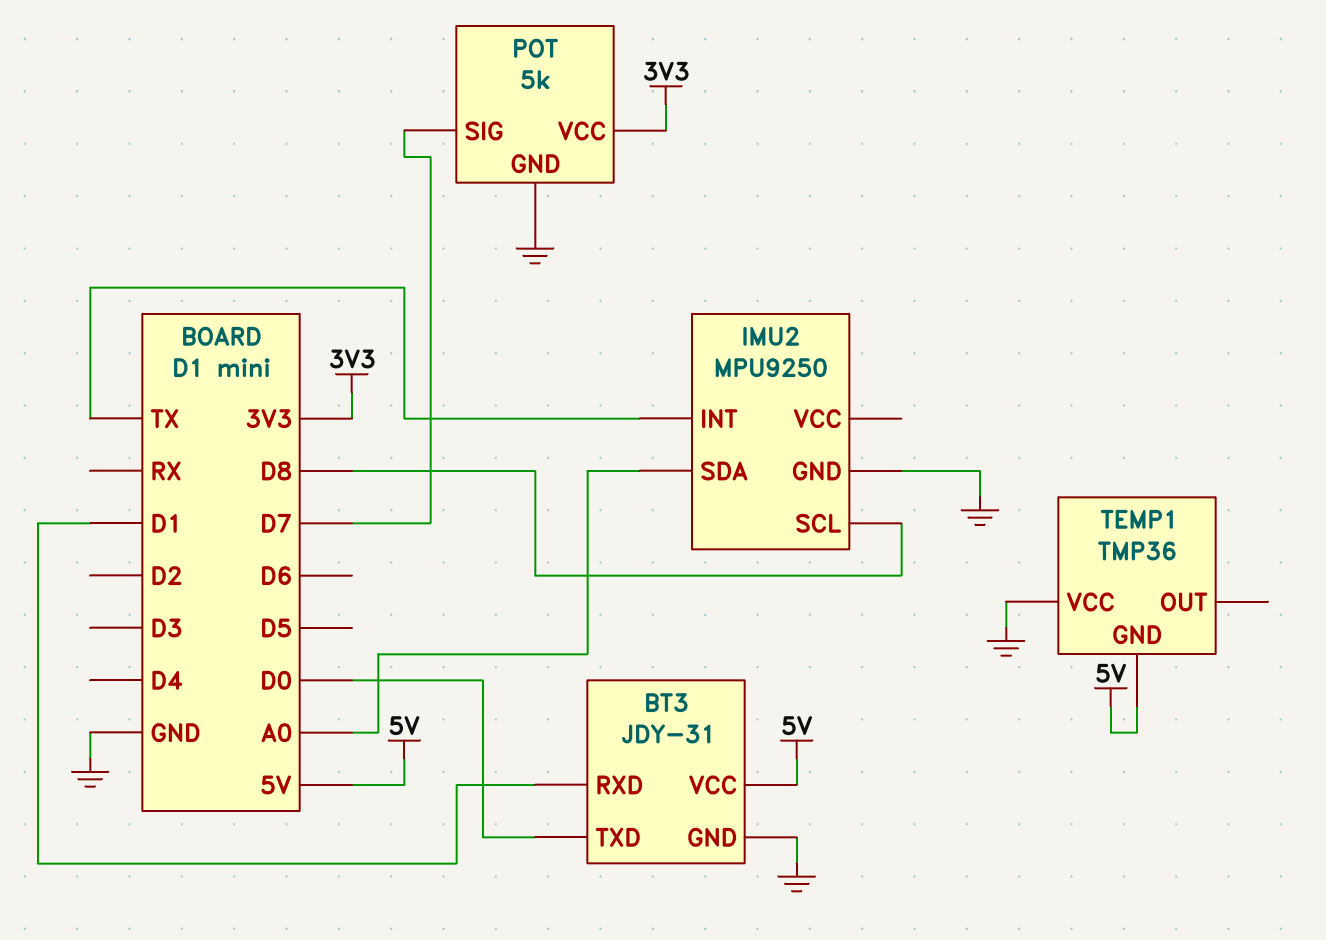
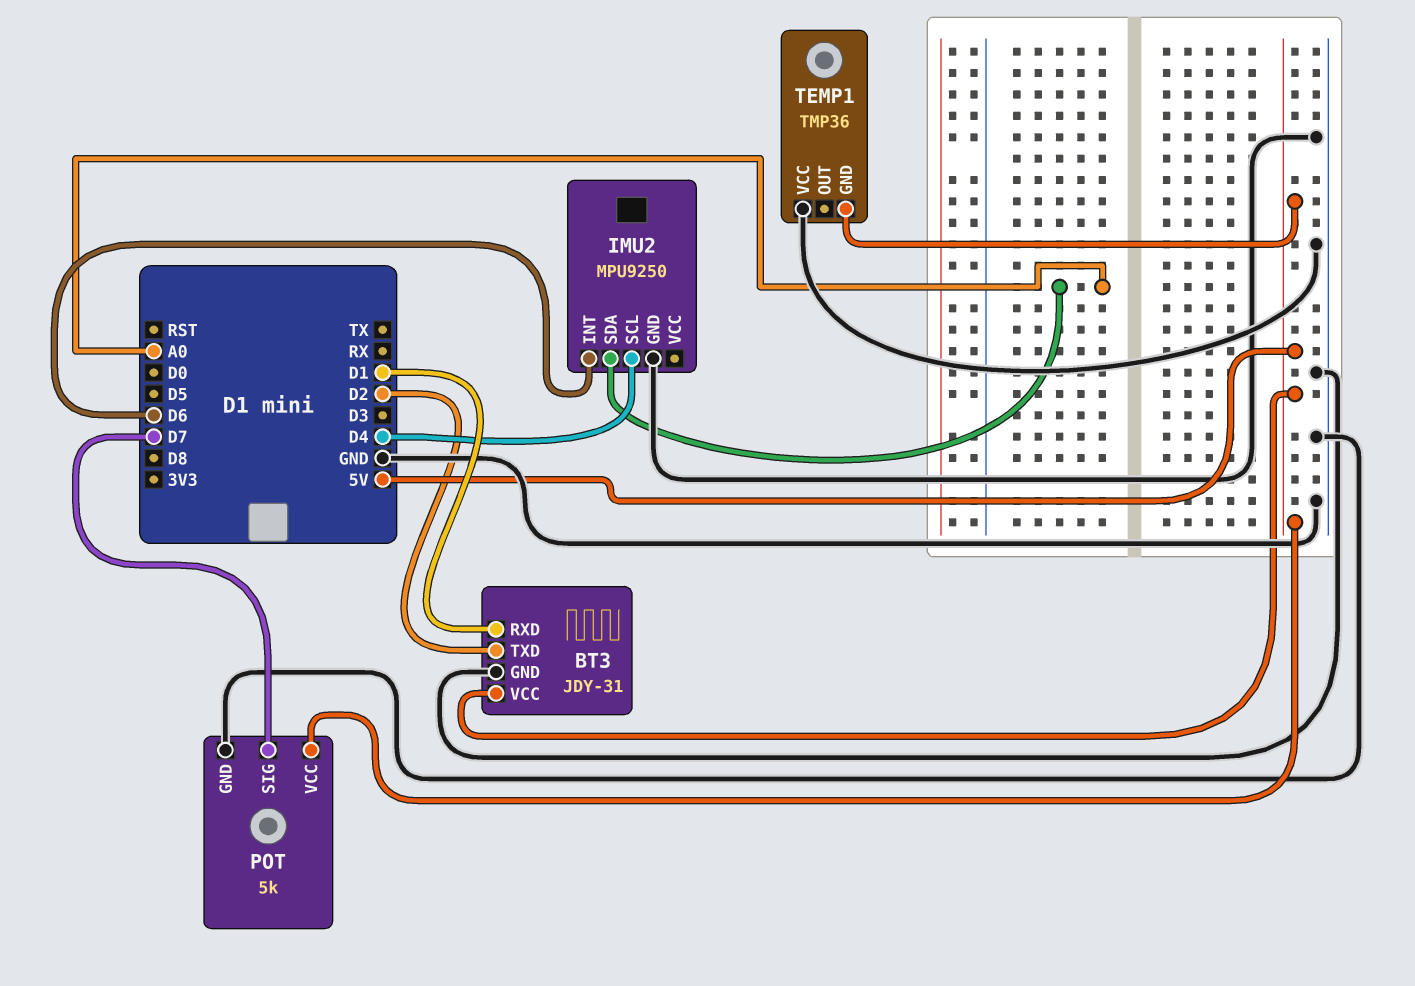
BT3 pin TXD: D0 -> D2
IMU2 pin INT: TX -> D6
IMU2 pin SCL: D8 -> D4
POT pin VCC: 3V3 -> 5V

